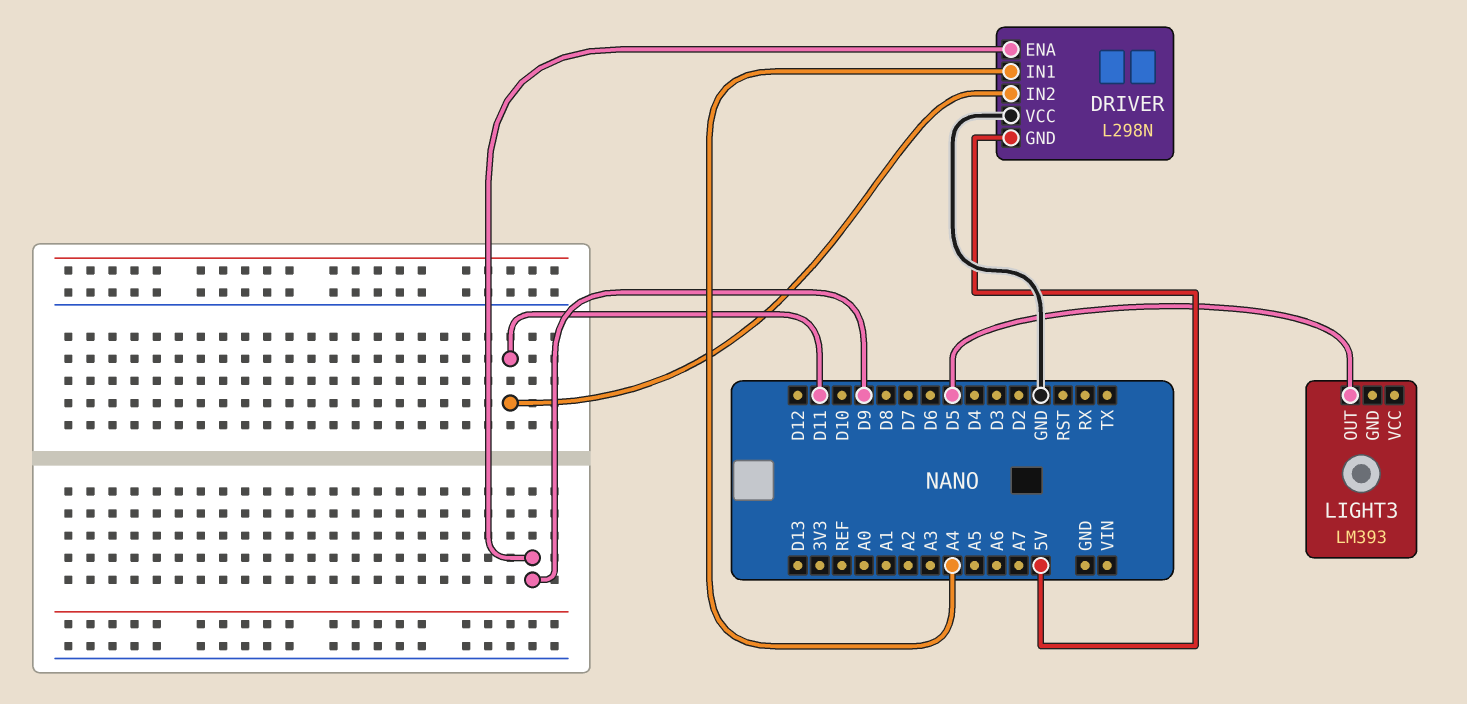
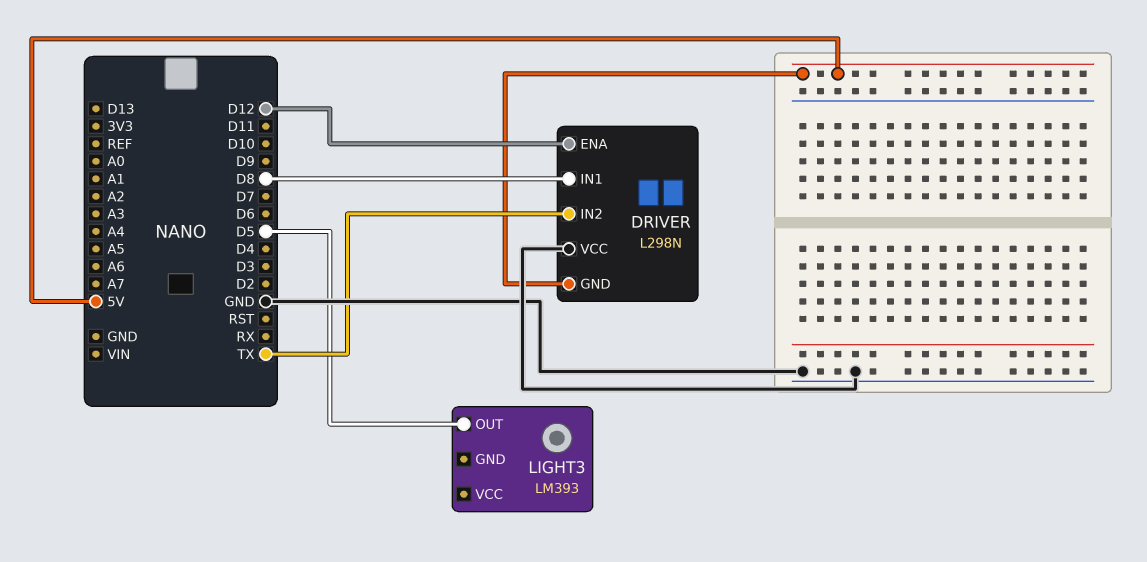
DRIVER pin ENA: D9 -> D12
DRIVER pin IN1: A4 -> D8
DRIVER pin IN2: D11 -> TX

